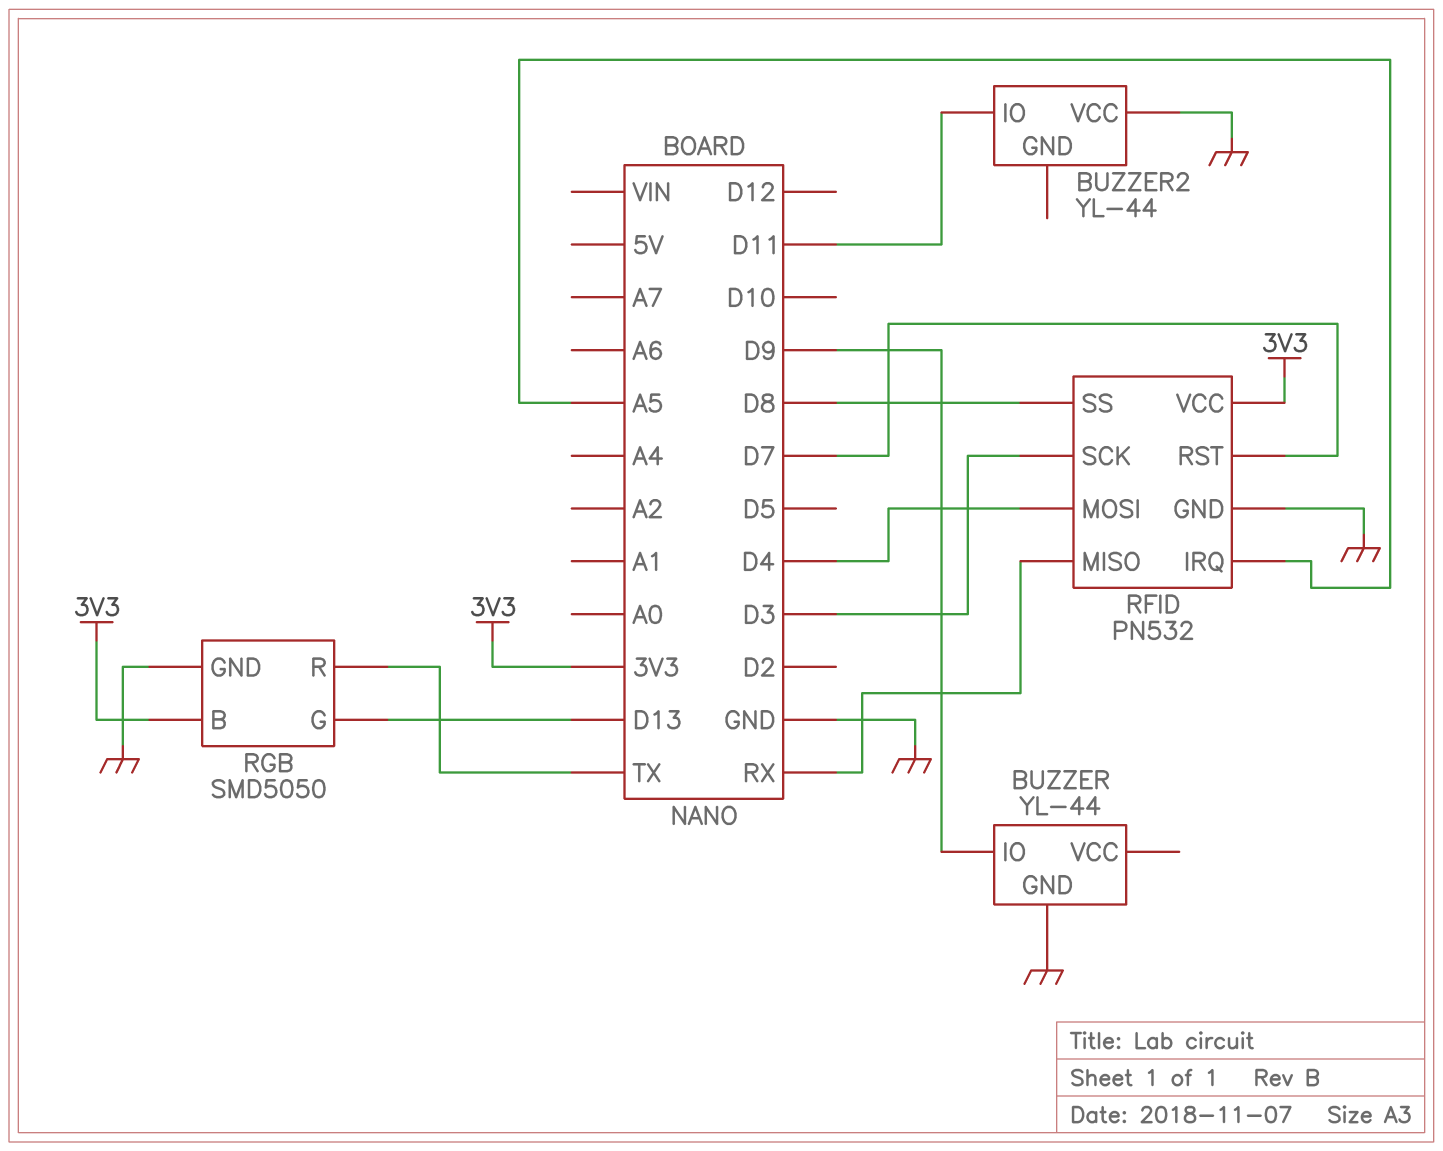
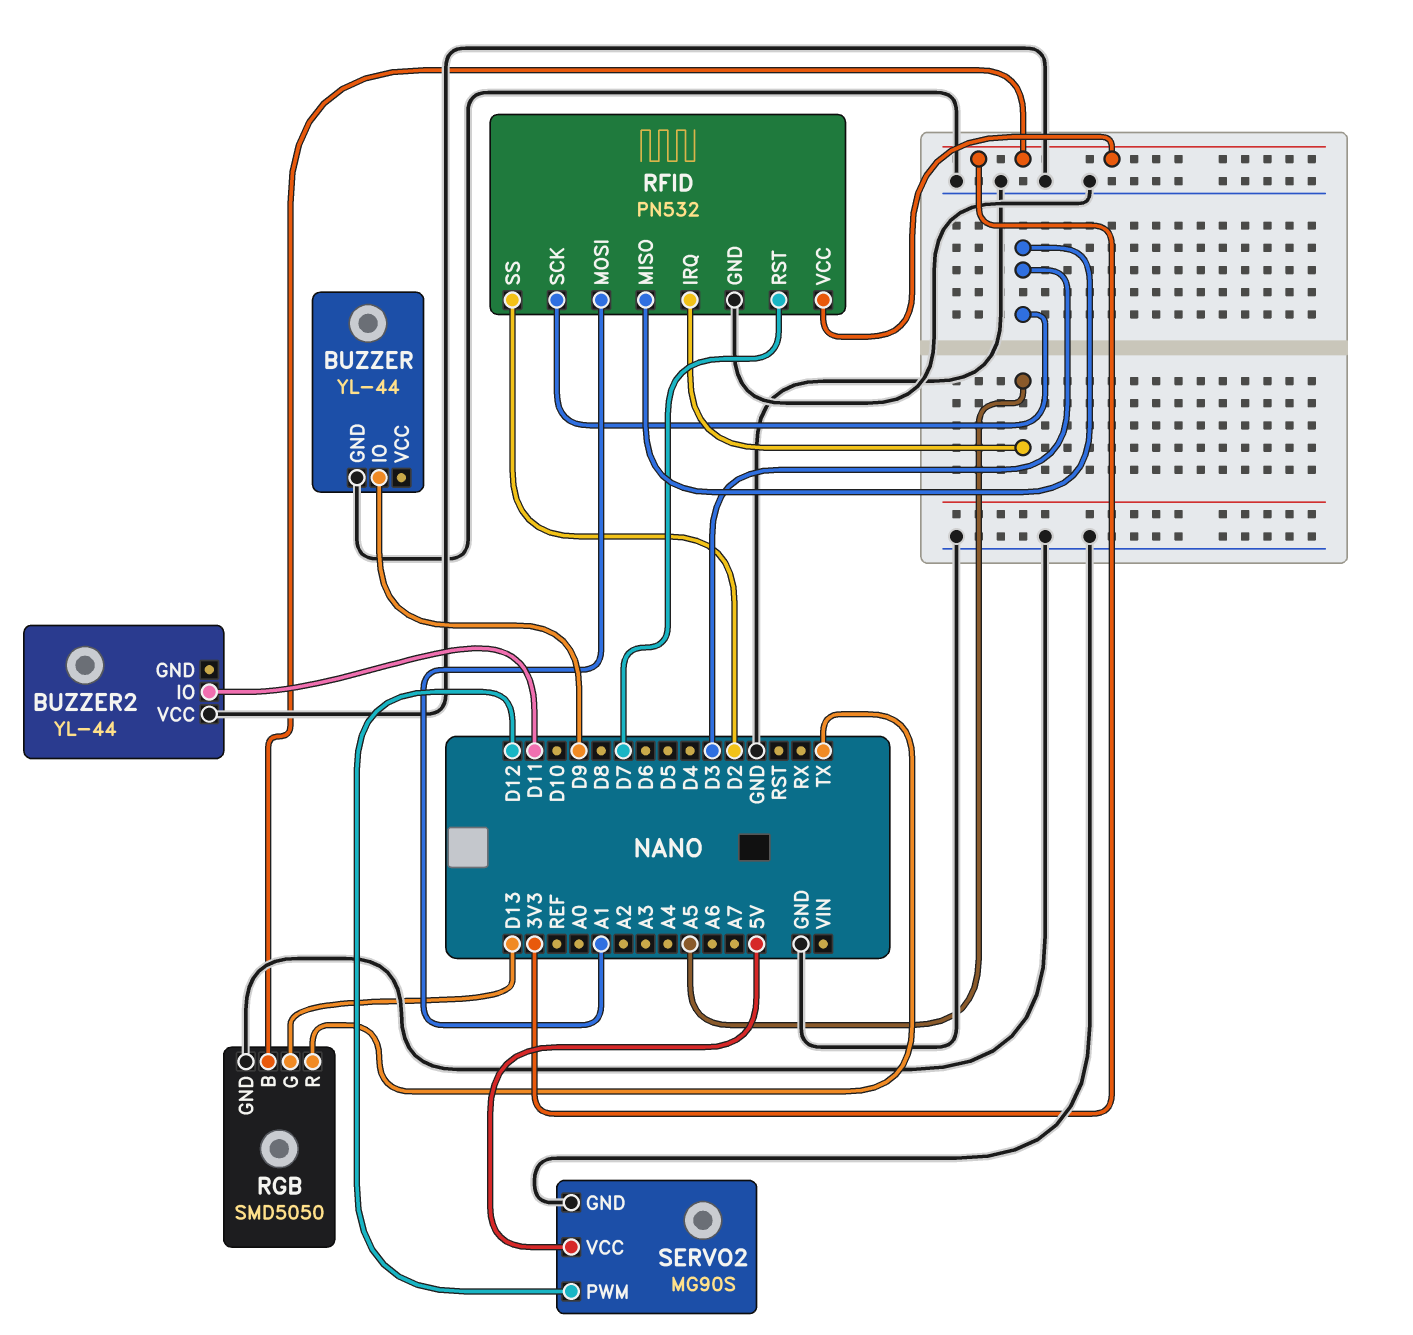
RFID pin MISO: RX -> D3
RFID pin MOSI: D4 -> A1
RFID pin SS: D8 -> D2
SERVO2: none -> MG90S
SERVO2 pin GND: none -> GND
SERVO2 pin PWM: none -> D12
SERVO2 pin VCC: none -> 5V

